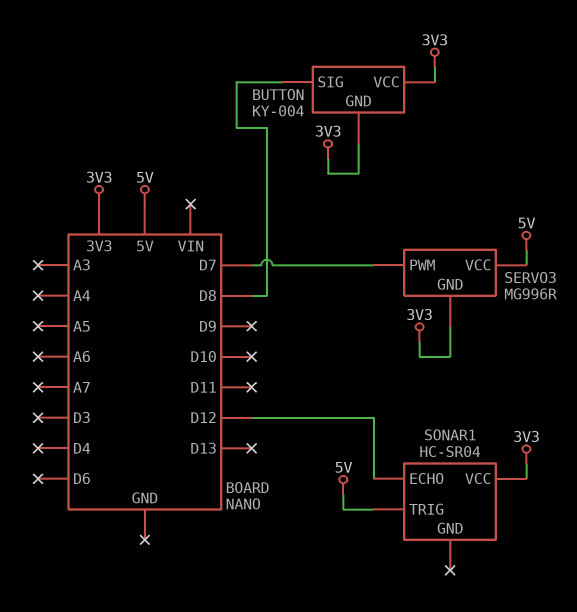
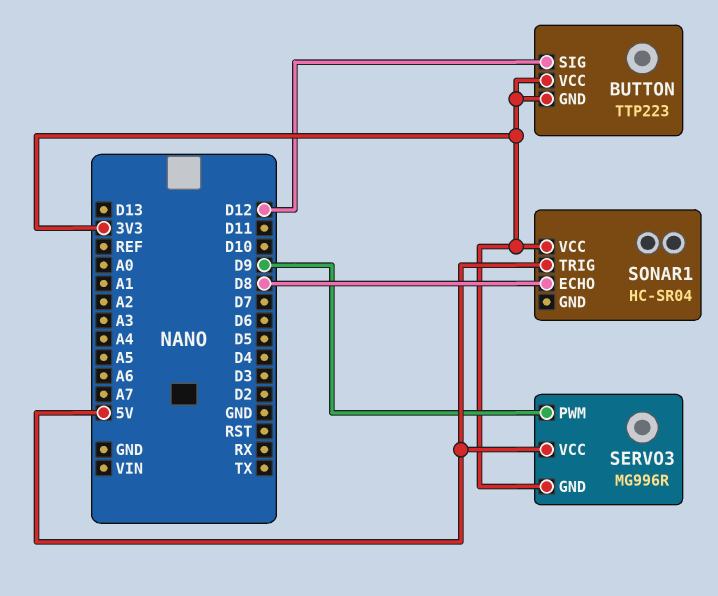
BUTTON: KY-004 -> TTP223
BUTTON pin SIG: D8 -> D12
SERVO3 pin PWM: D7 -> D9
SONAR1 pin ECHO: D12 -> D8

